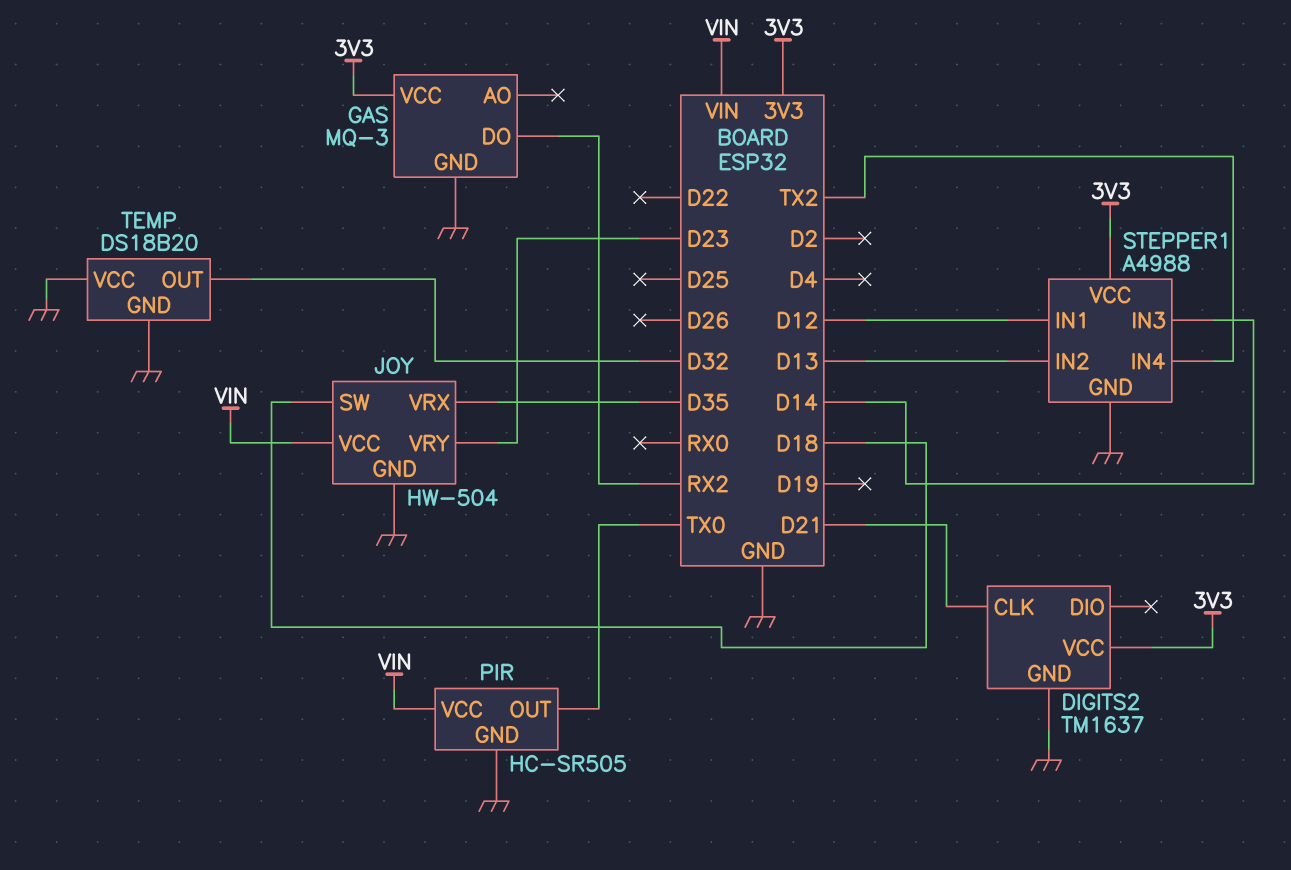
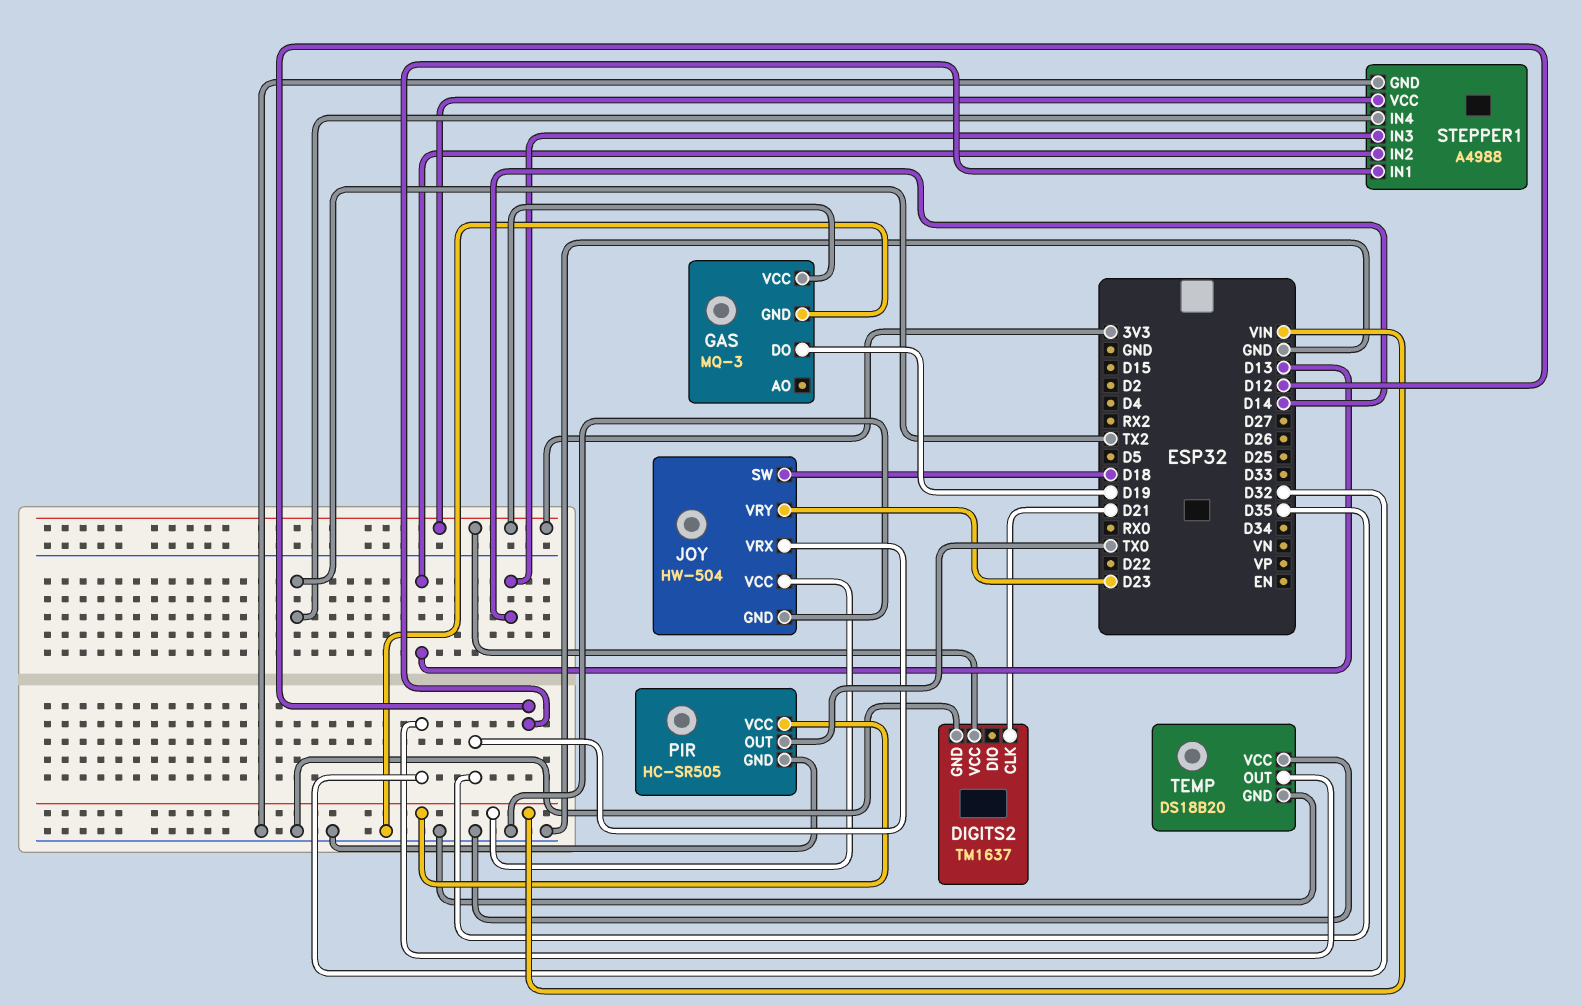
GAS pin DO: RX2 -> D19

